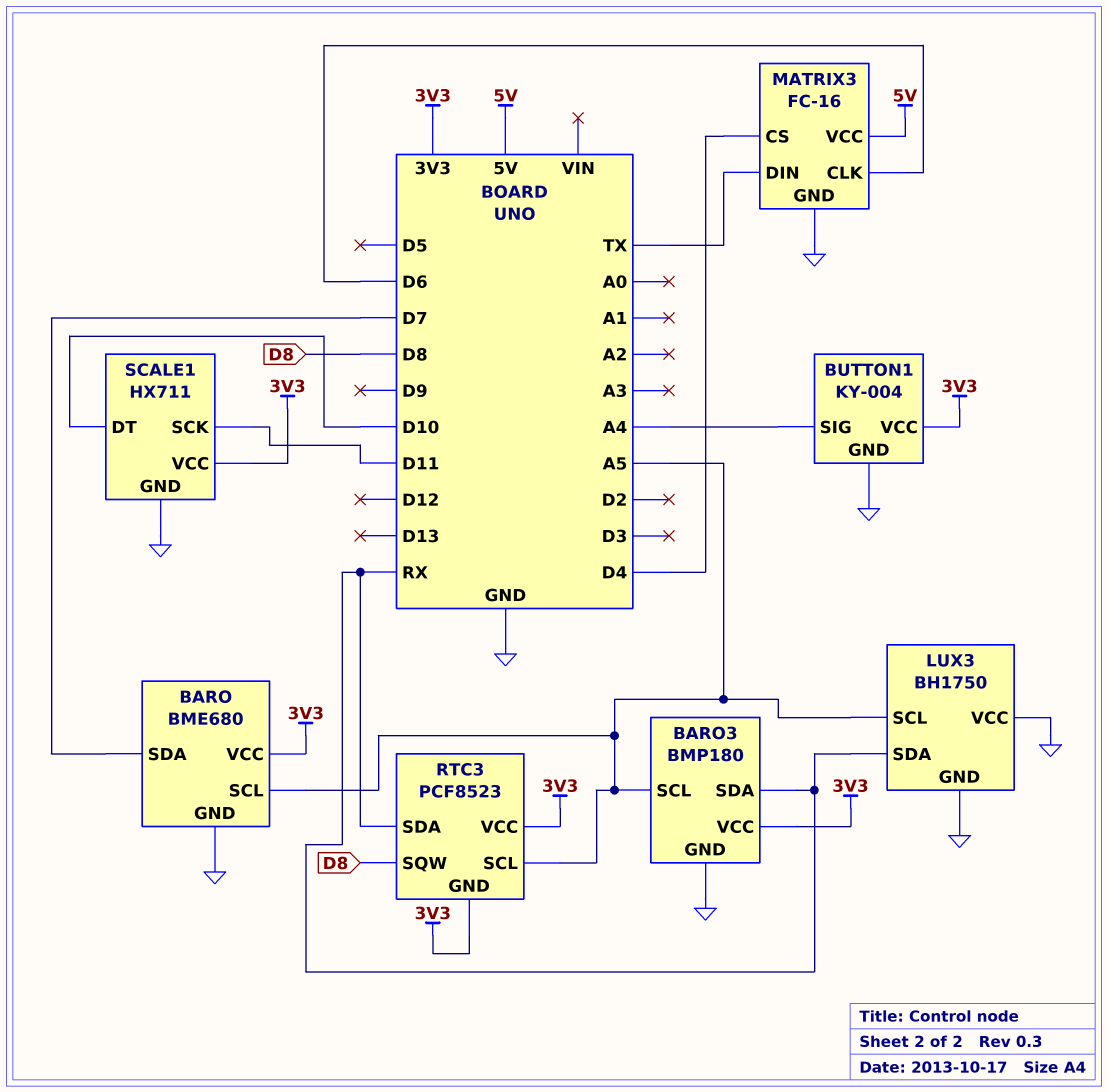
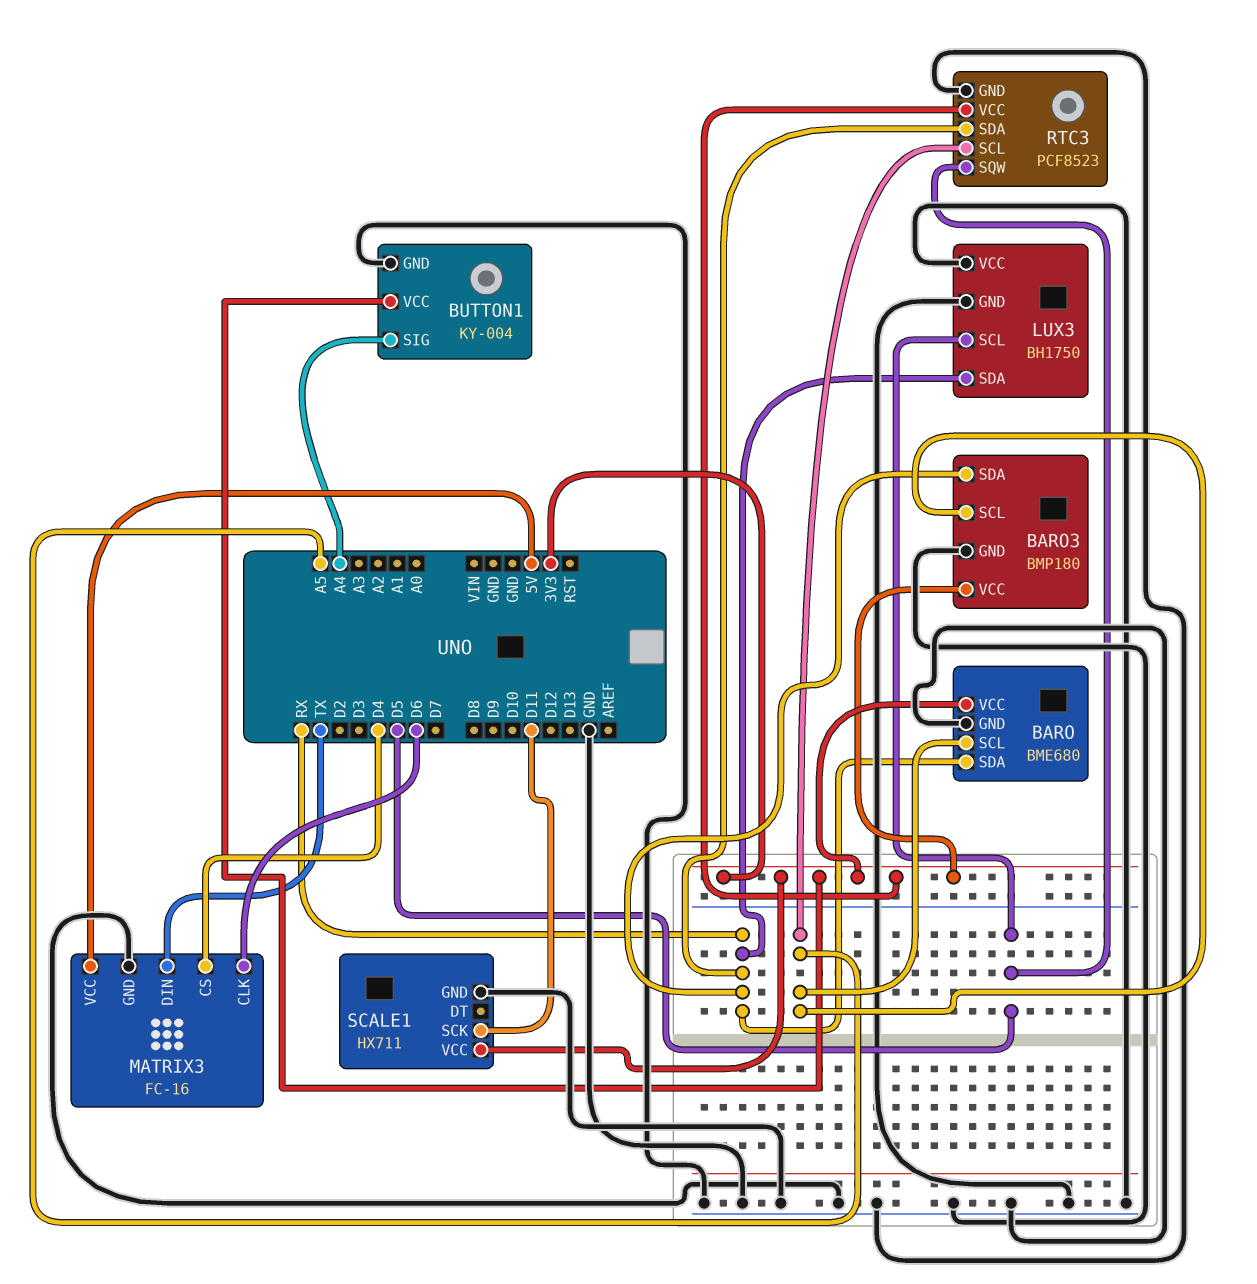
BARO pin SDA: D7 -> RX
LUX3 pin SCL: A5 -> D5
RTC3 pin GND: 3V3 -> GND
RTC3 pin SQW: D8 -> D5
SCALE1 pin DT: D10 -> none

